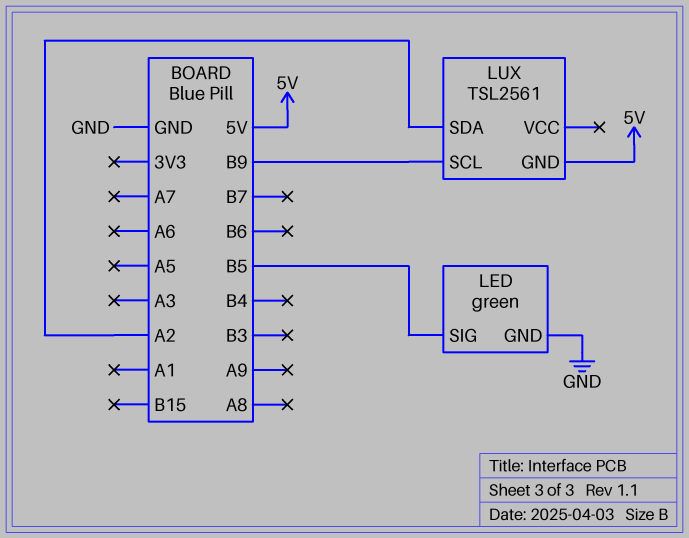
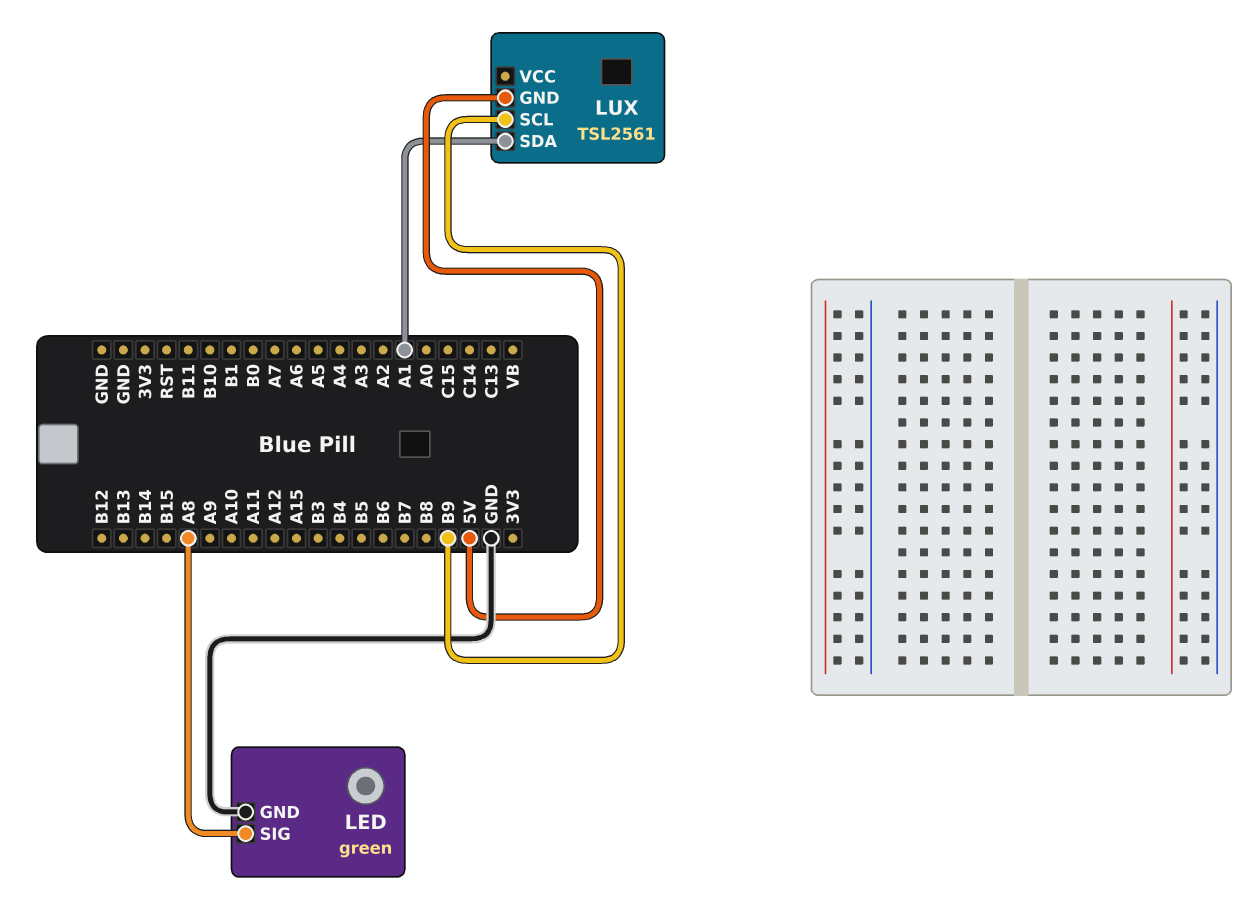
LED pin SIG: B5 -> A8
LUX pin SDA: A2 -> A1

